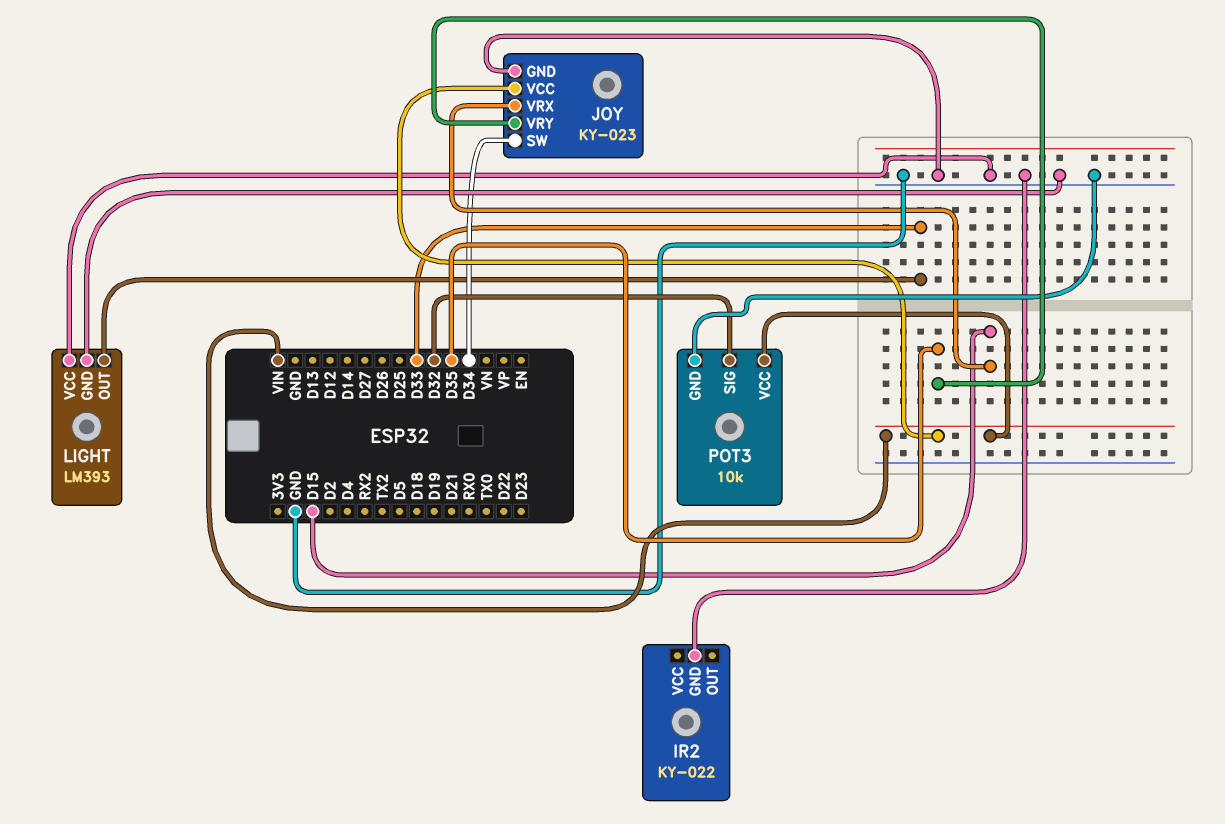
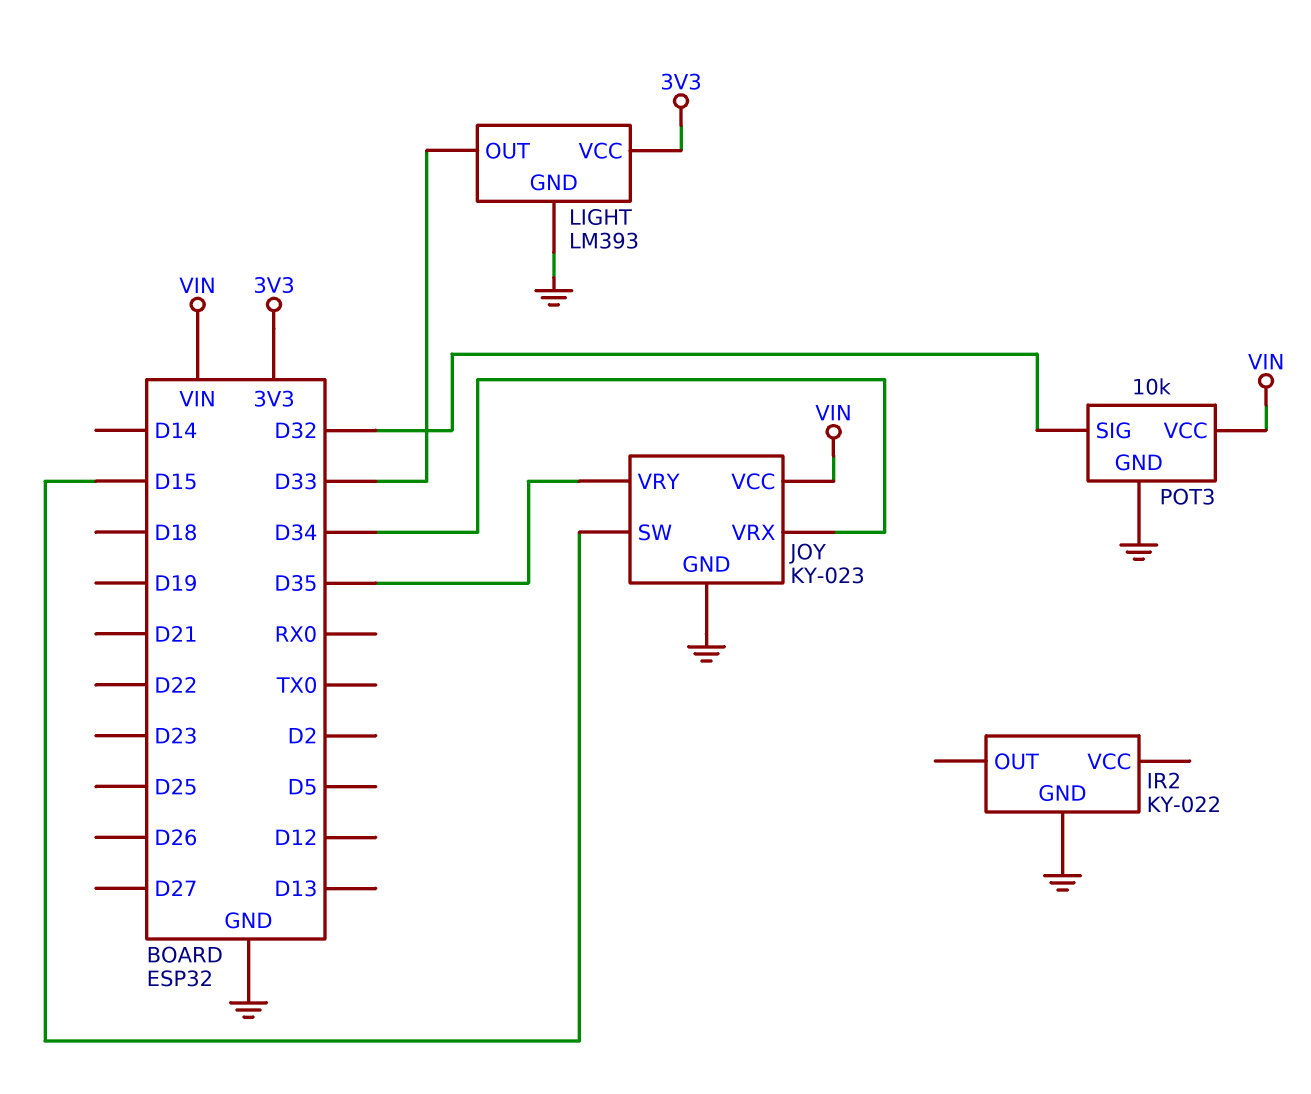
JOY pin SW: D34 -> D15
JOY pin VRX: D15 -> D34
LIGHT pin VCC: GND -> 3V3

